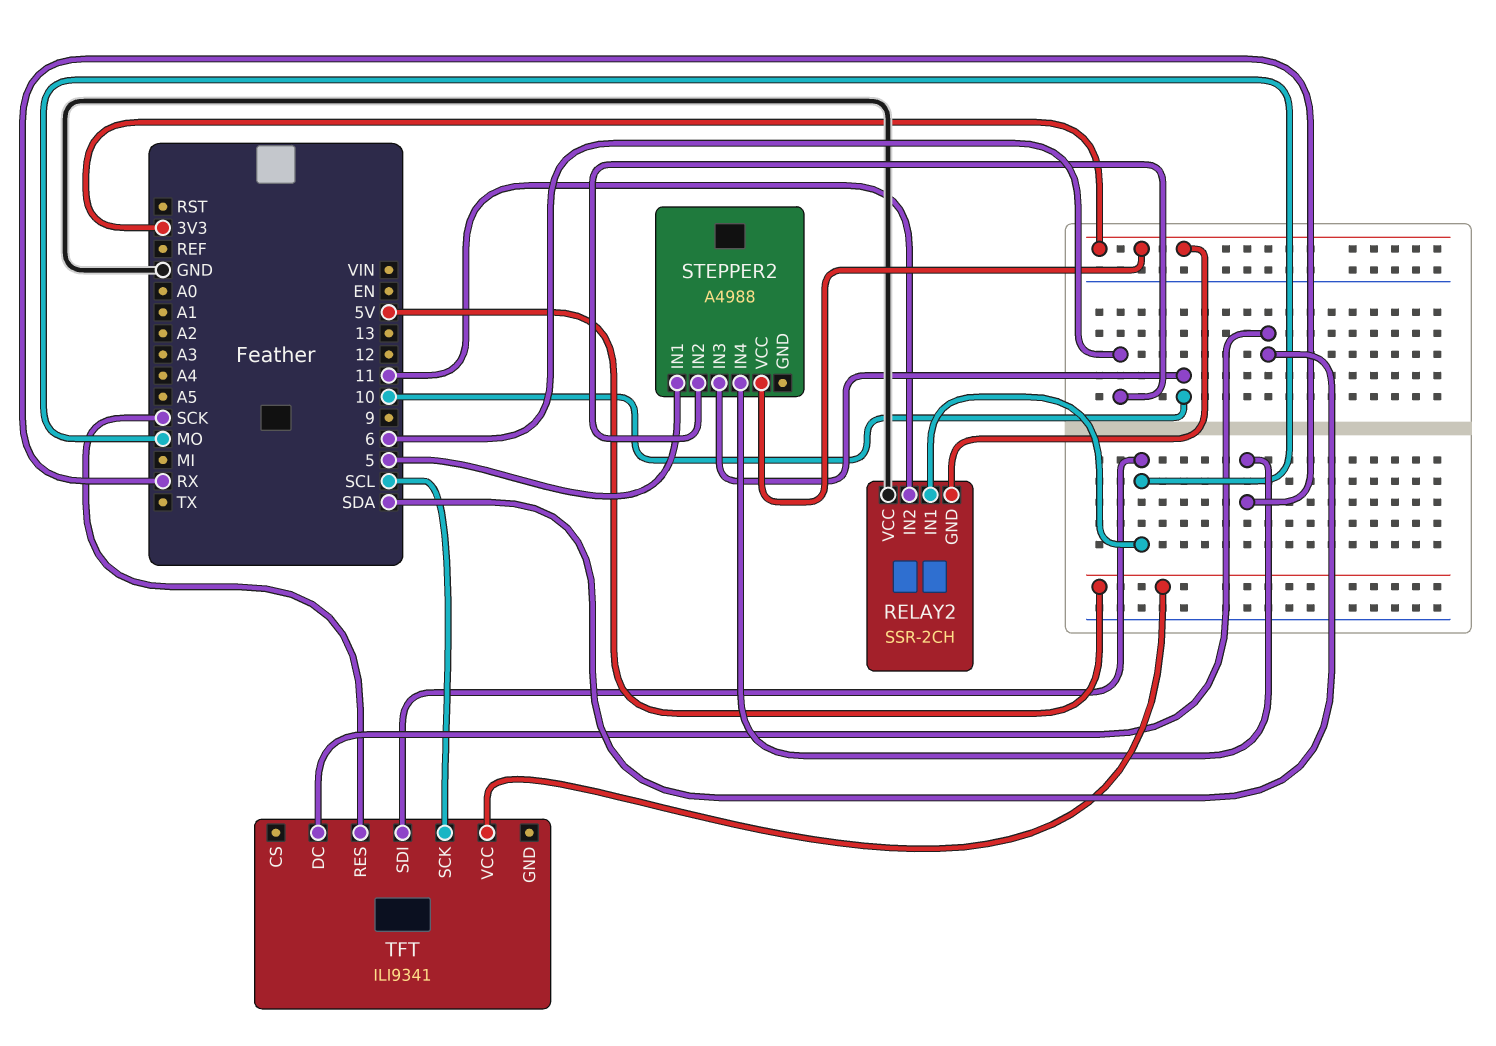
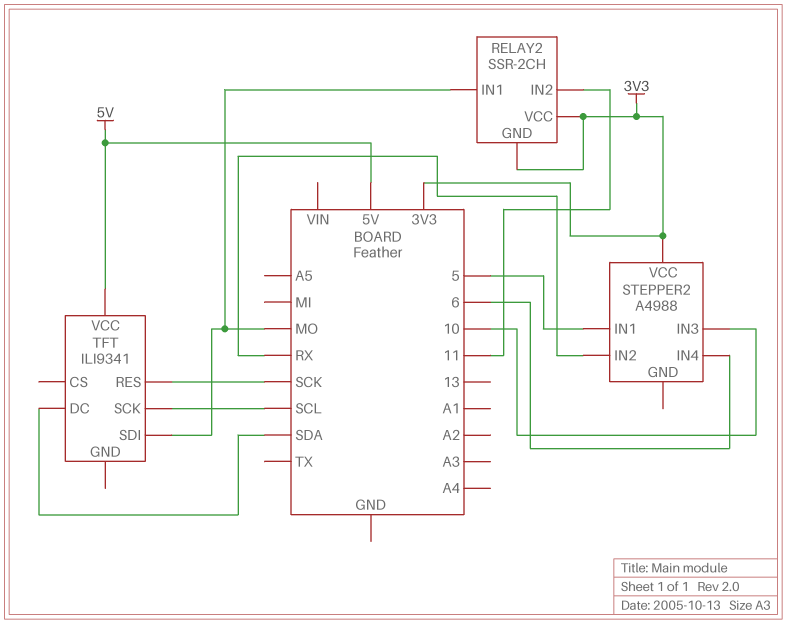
RELAY2 pin VCC: GND -> 3V3
STEPPER2 pin IN2: 6 -> RX
STEPPER2 pin IN4: RX -> 6

